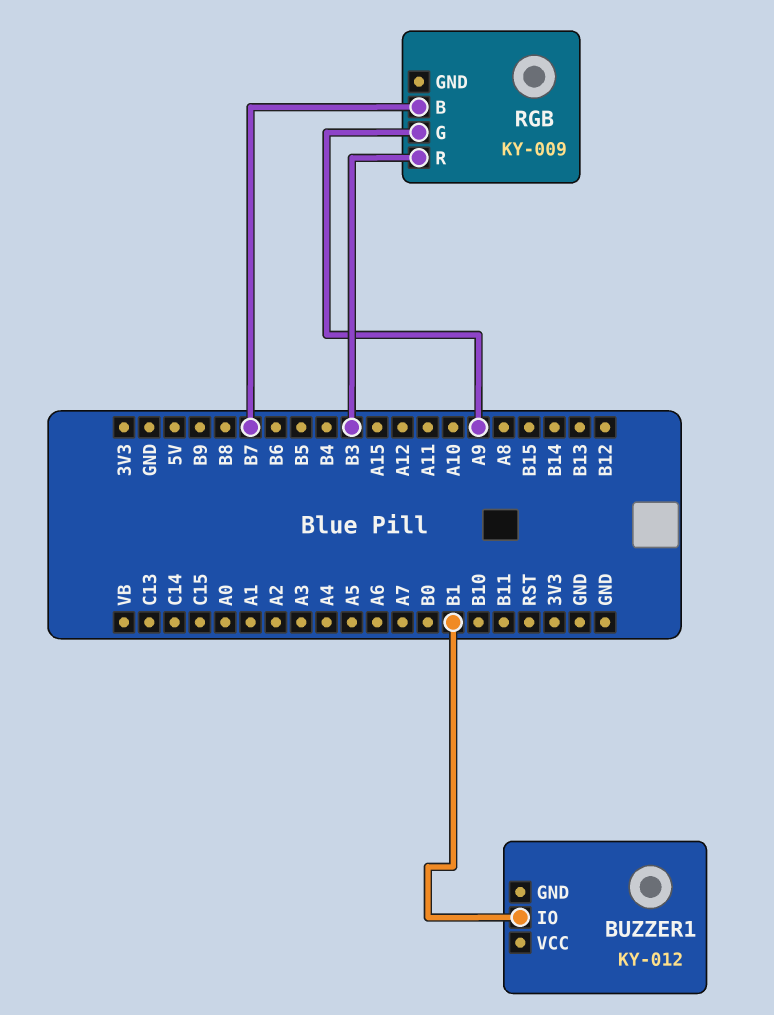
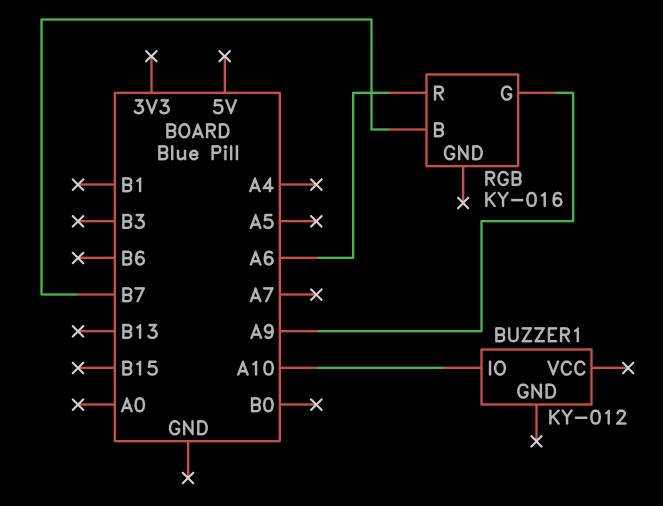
BUZZER1 pin IO: B1 -> A10
RGB: KY-009 -> KY-016
RGB pin R: B3 -> A6

